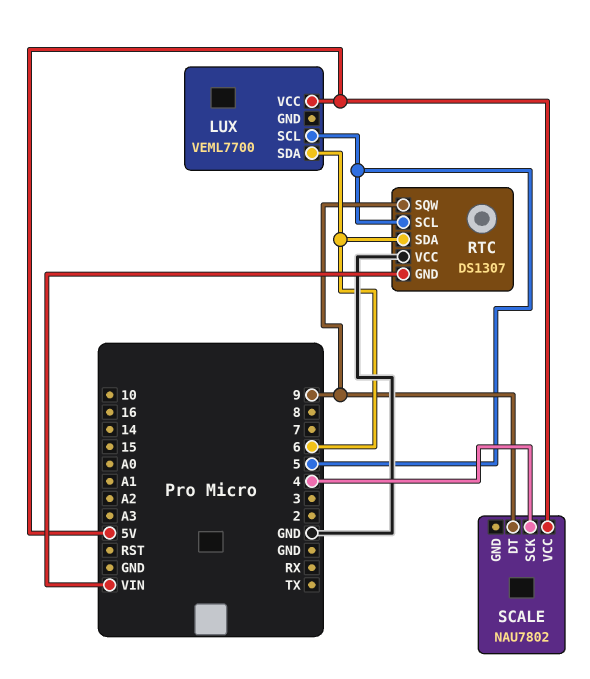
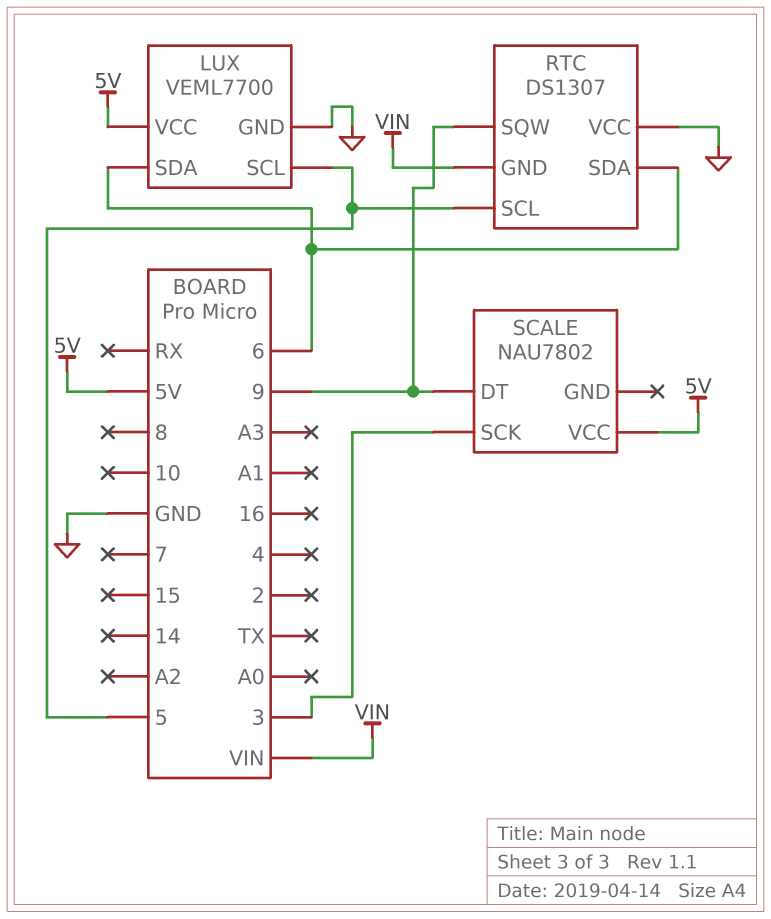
LUX pin GND: none -> GND
SCALE pin SCK: 4 -> 3

